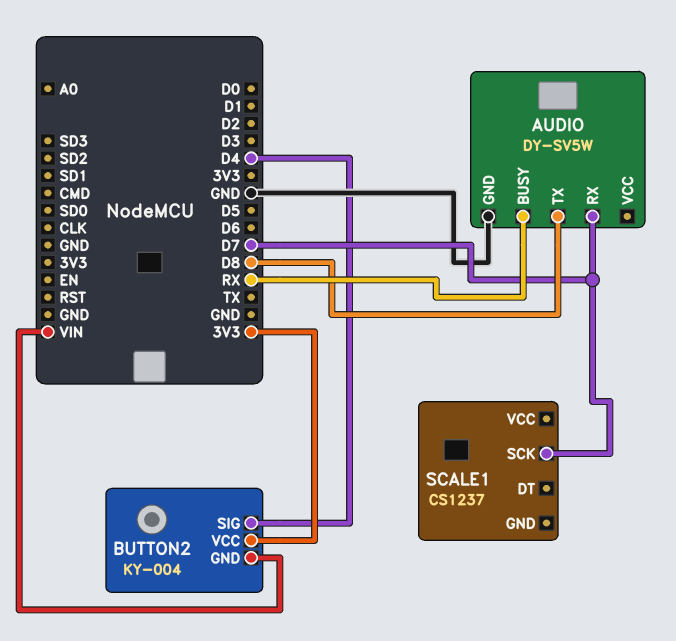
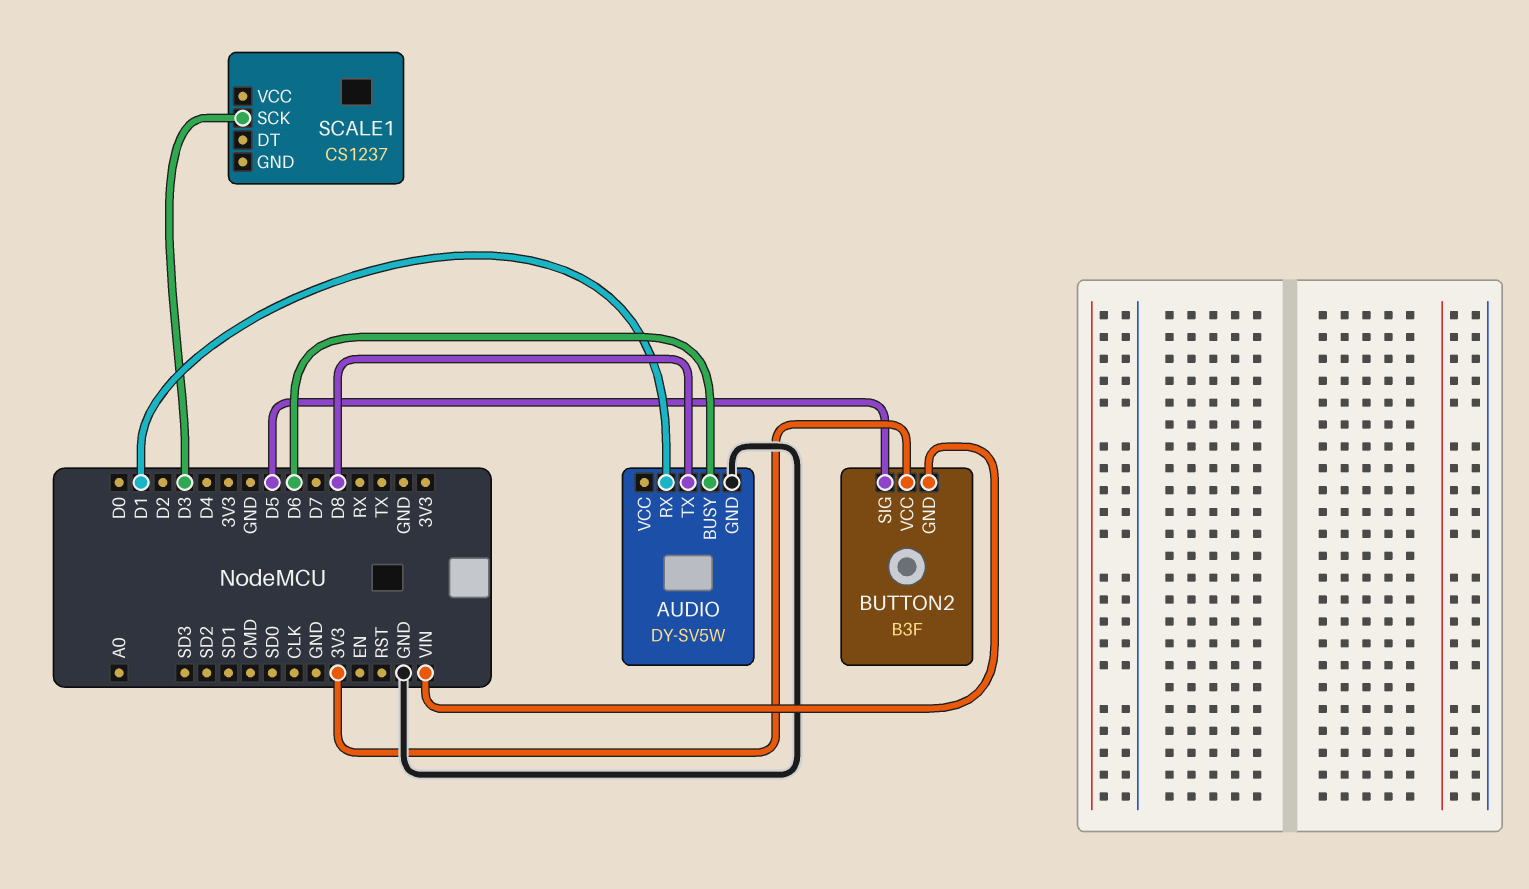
AUDIO pin BUSY: RX -> D6
AUDIO pin RX: D7 -> D1
BUTTON2: KY-004 -> B3F
BUTTON2 pin SIG: D4 -> D5
SCALE1 pin SCK: D7 -> D3

